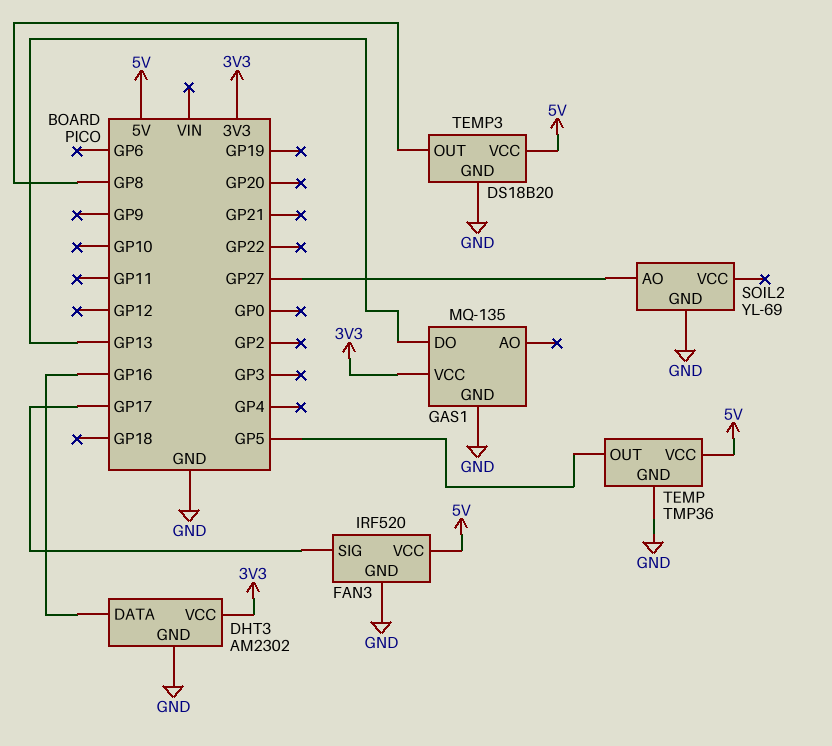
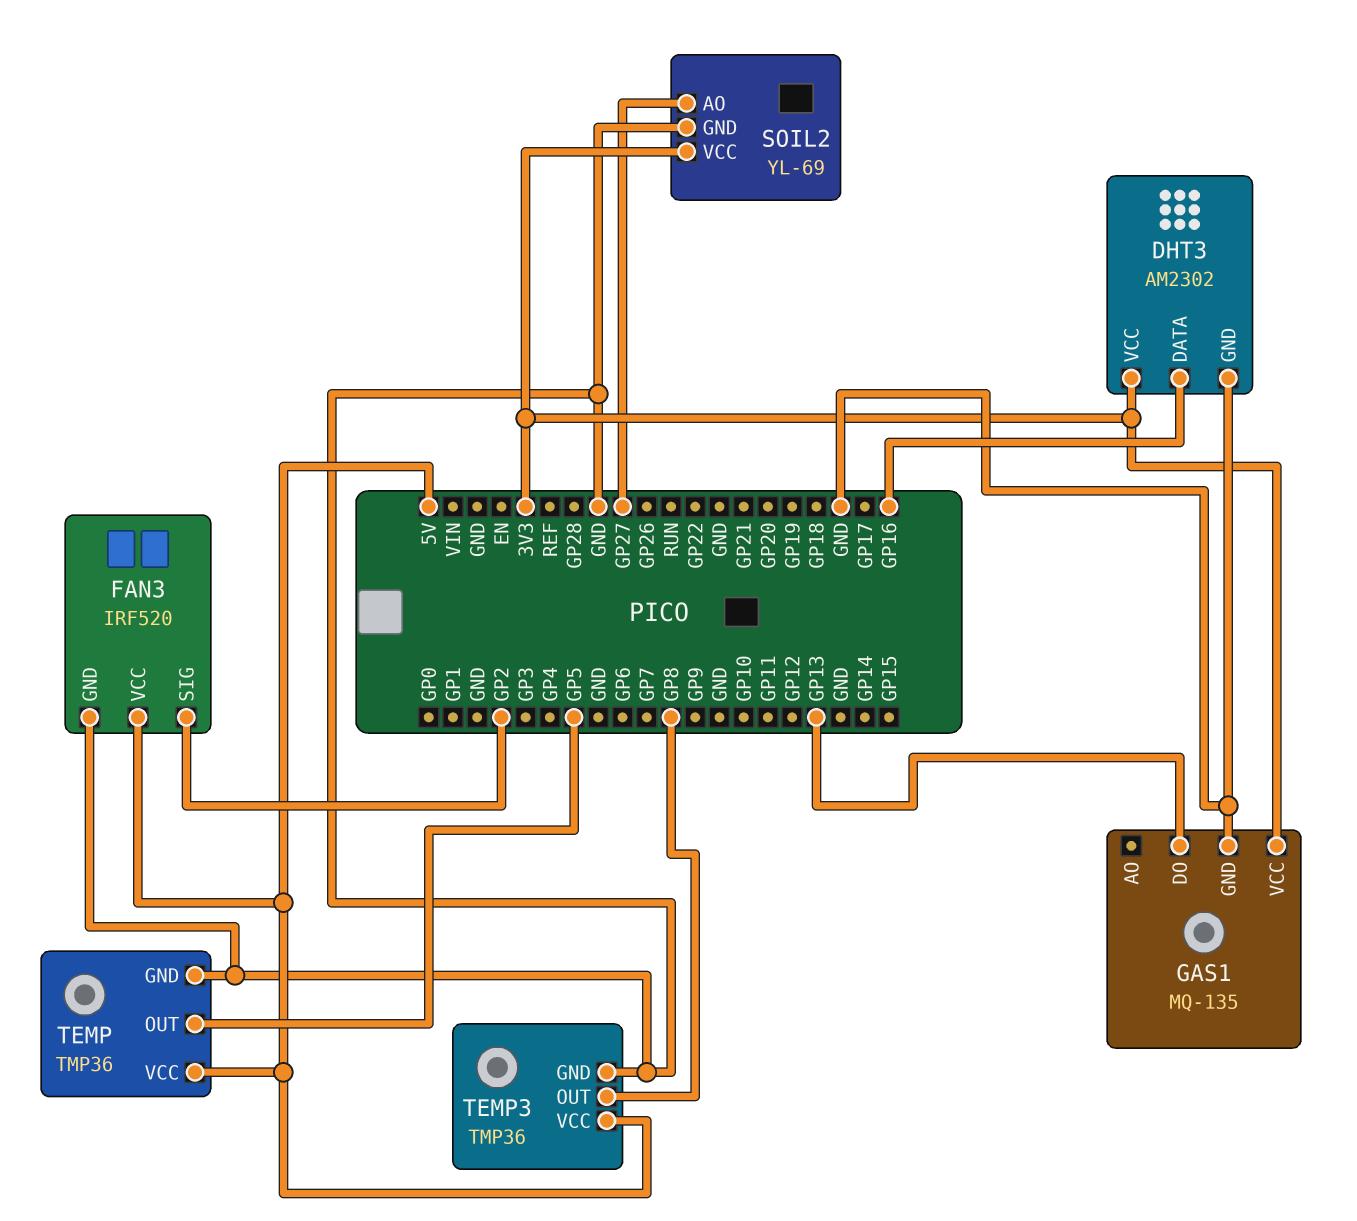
FAN3 pin SIG: GP17 -> GP2
SOIL2 pin VCC: none -> 3V3
TEMP3: DS18B20 -> TMP36

